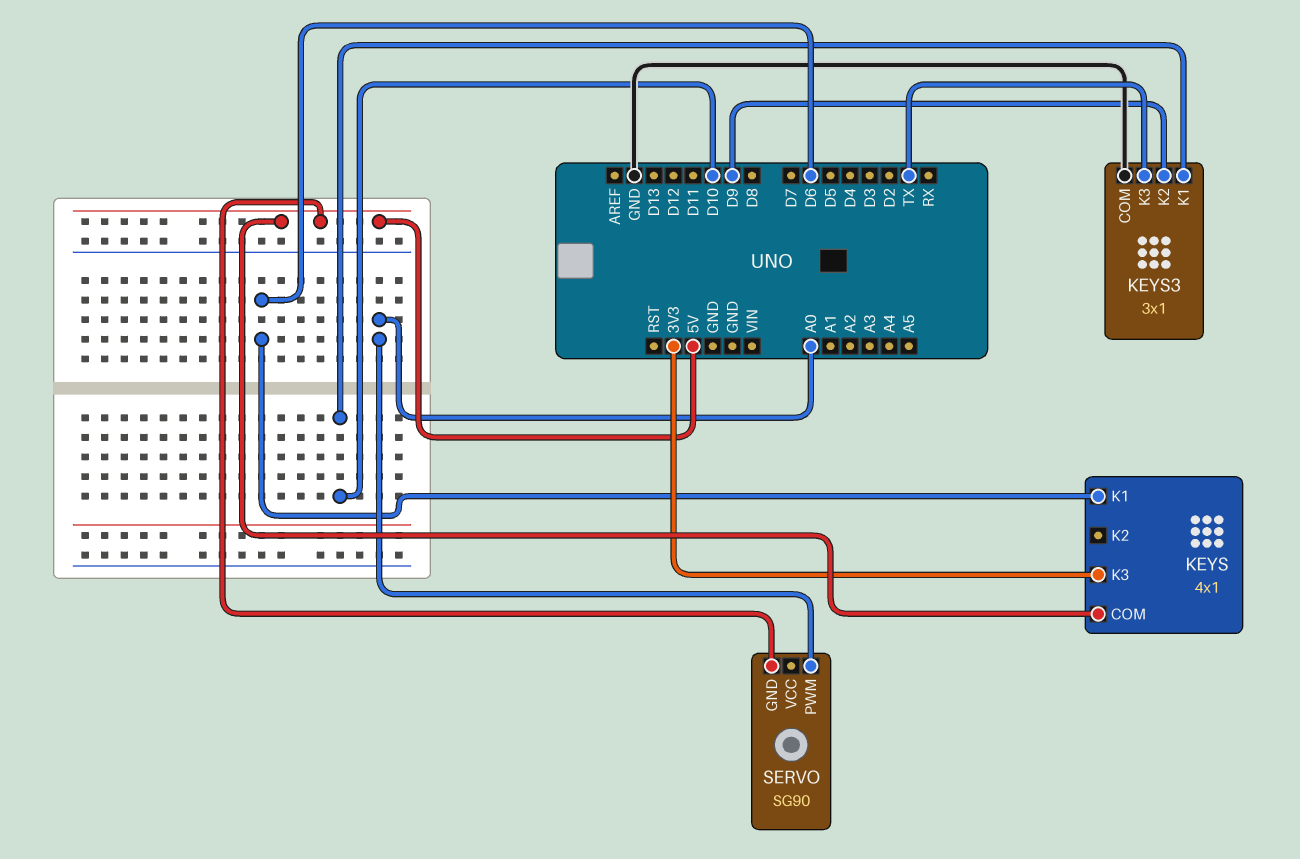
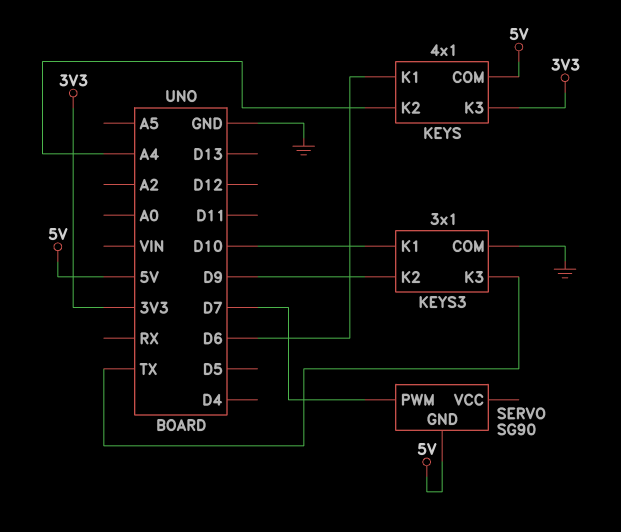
KEYS pin K2: none -> A4
SERVO pin PWM: A0 -> D7

